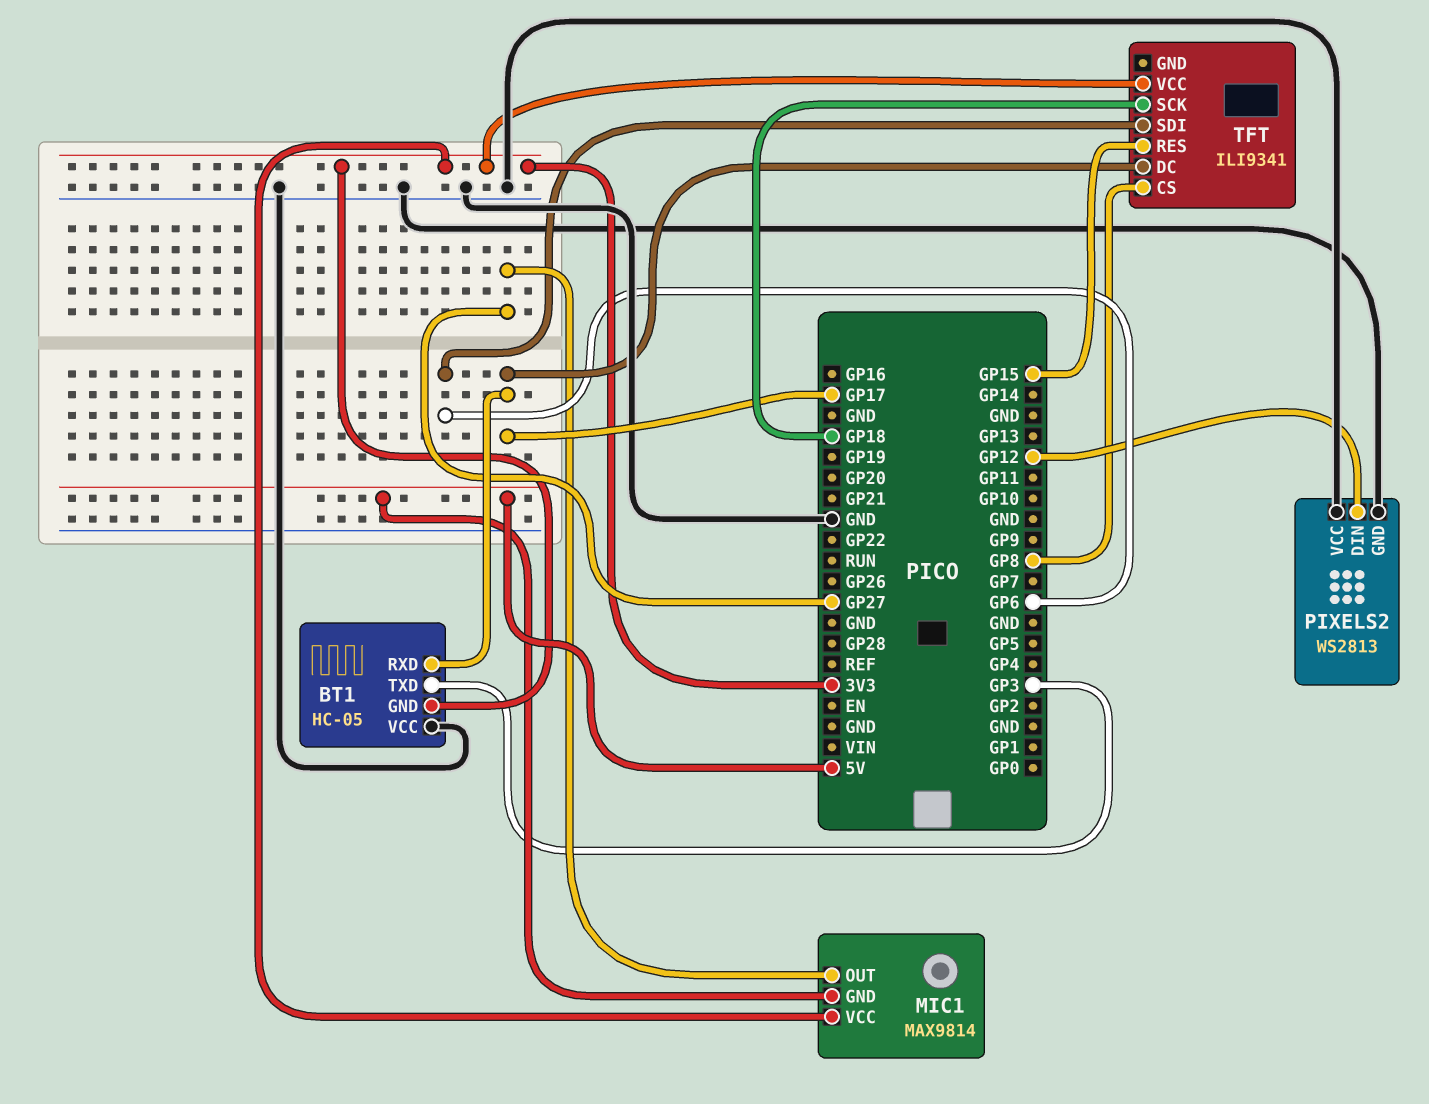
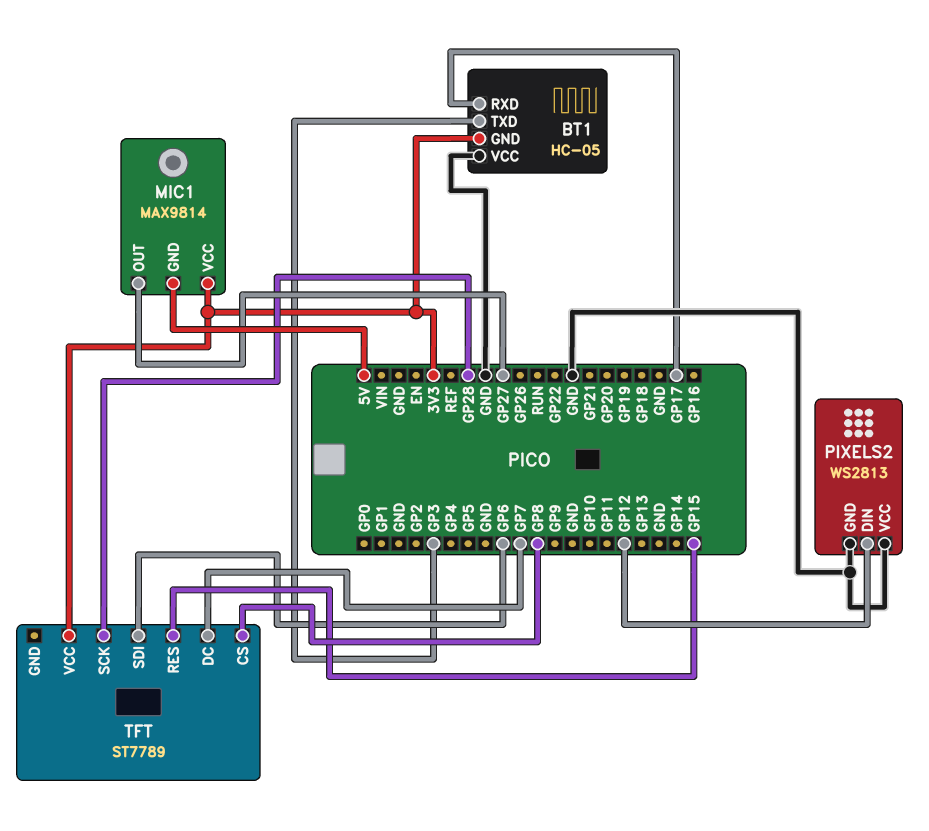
TFT: ILI9341 -> ST7789
TFT pin DC: GP17 -> GP7
TFT pin SCK: GP18 -> GP28

